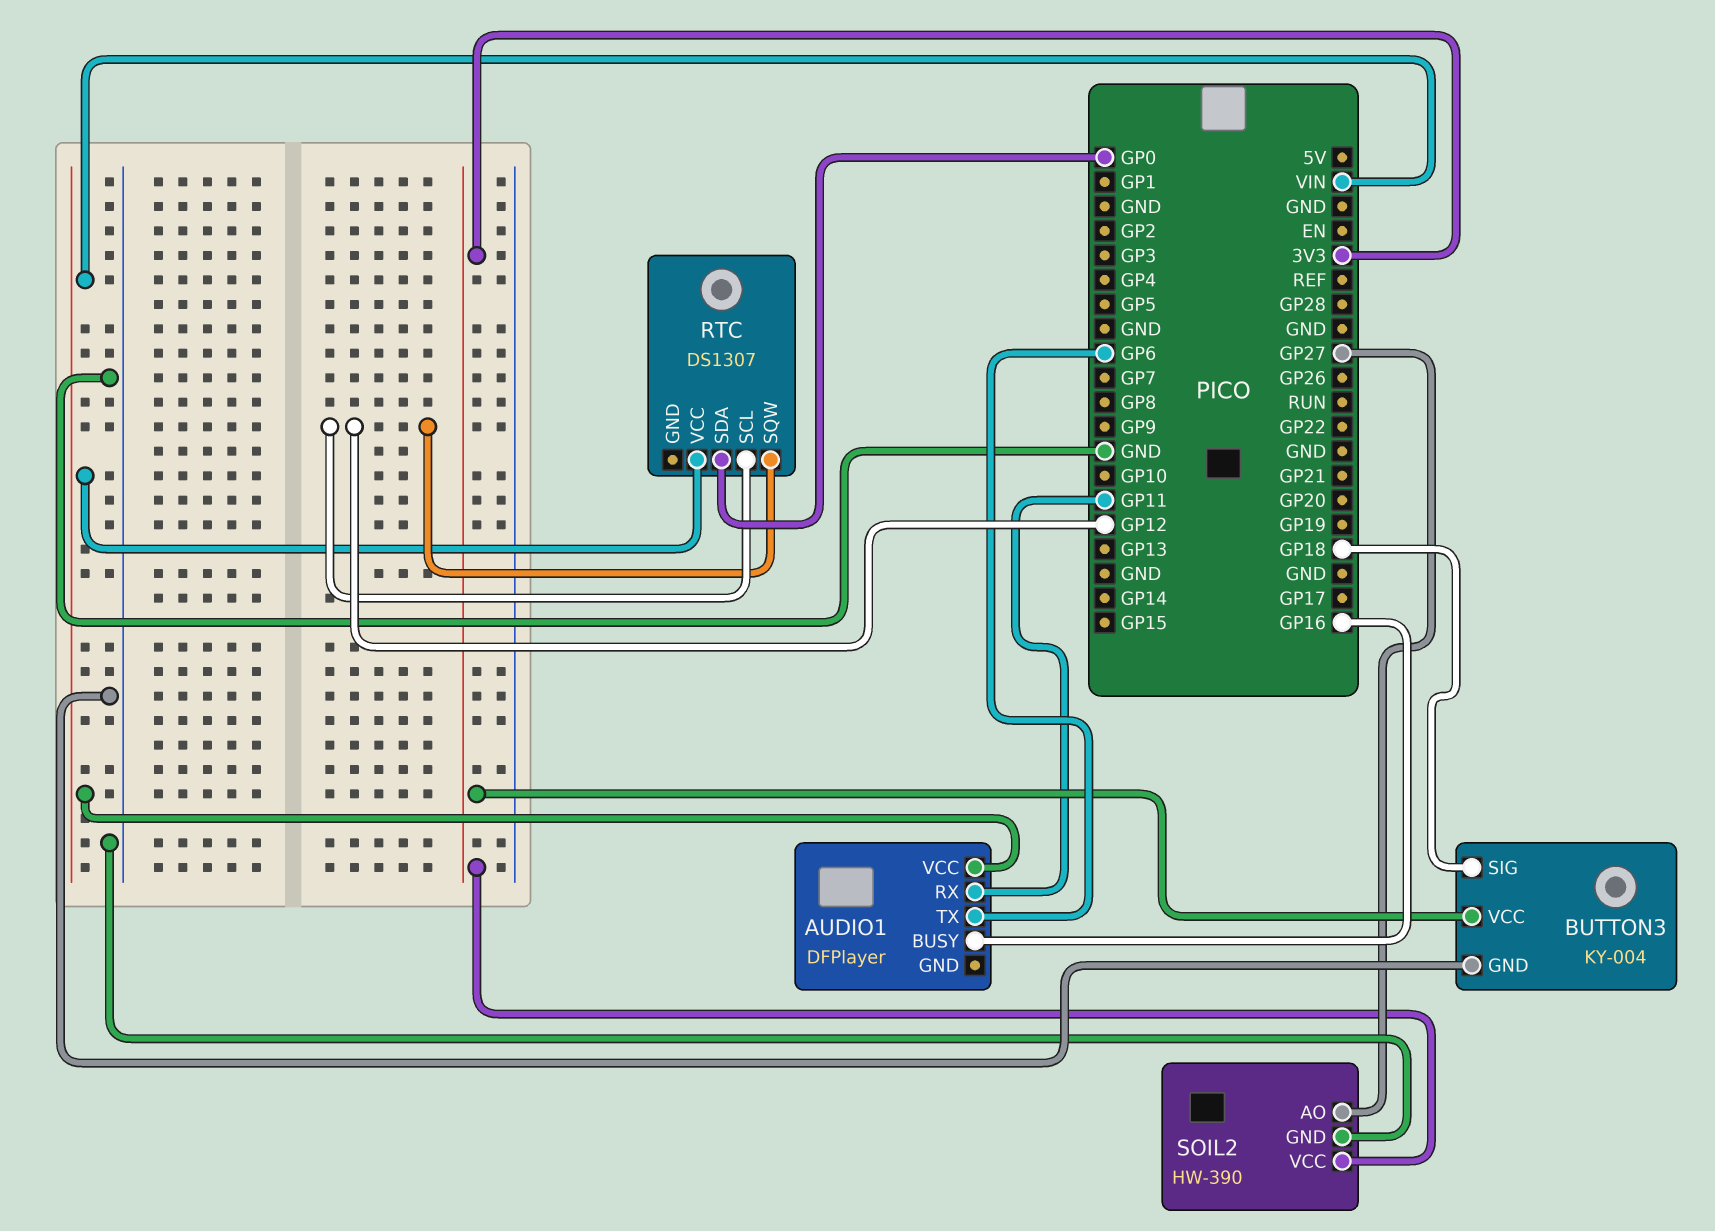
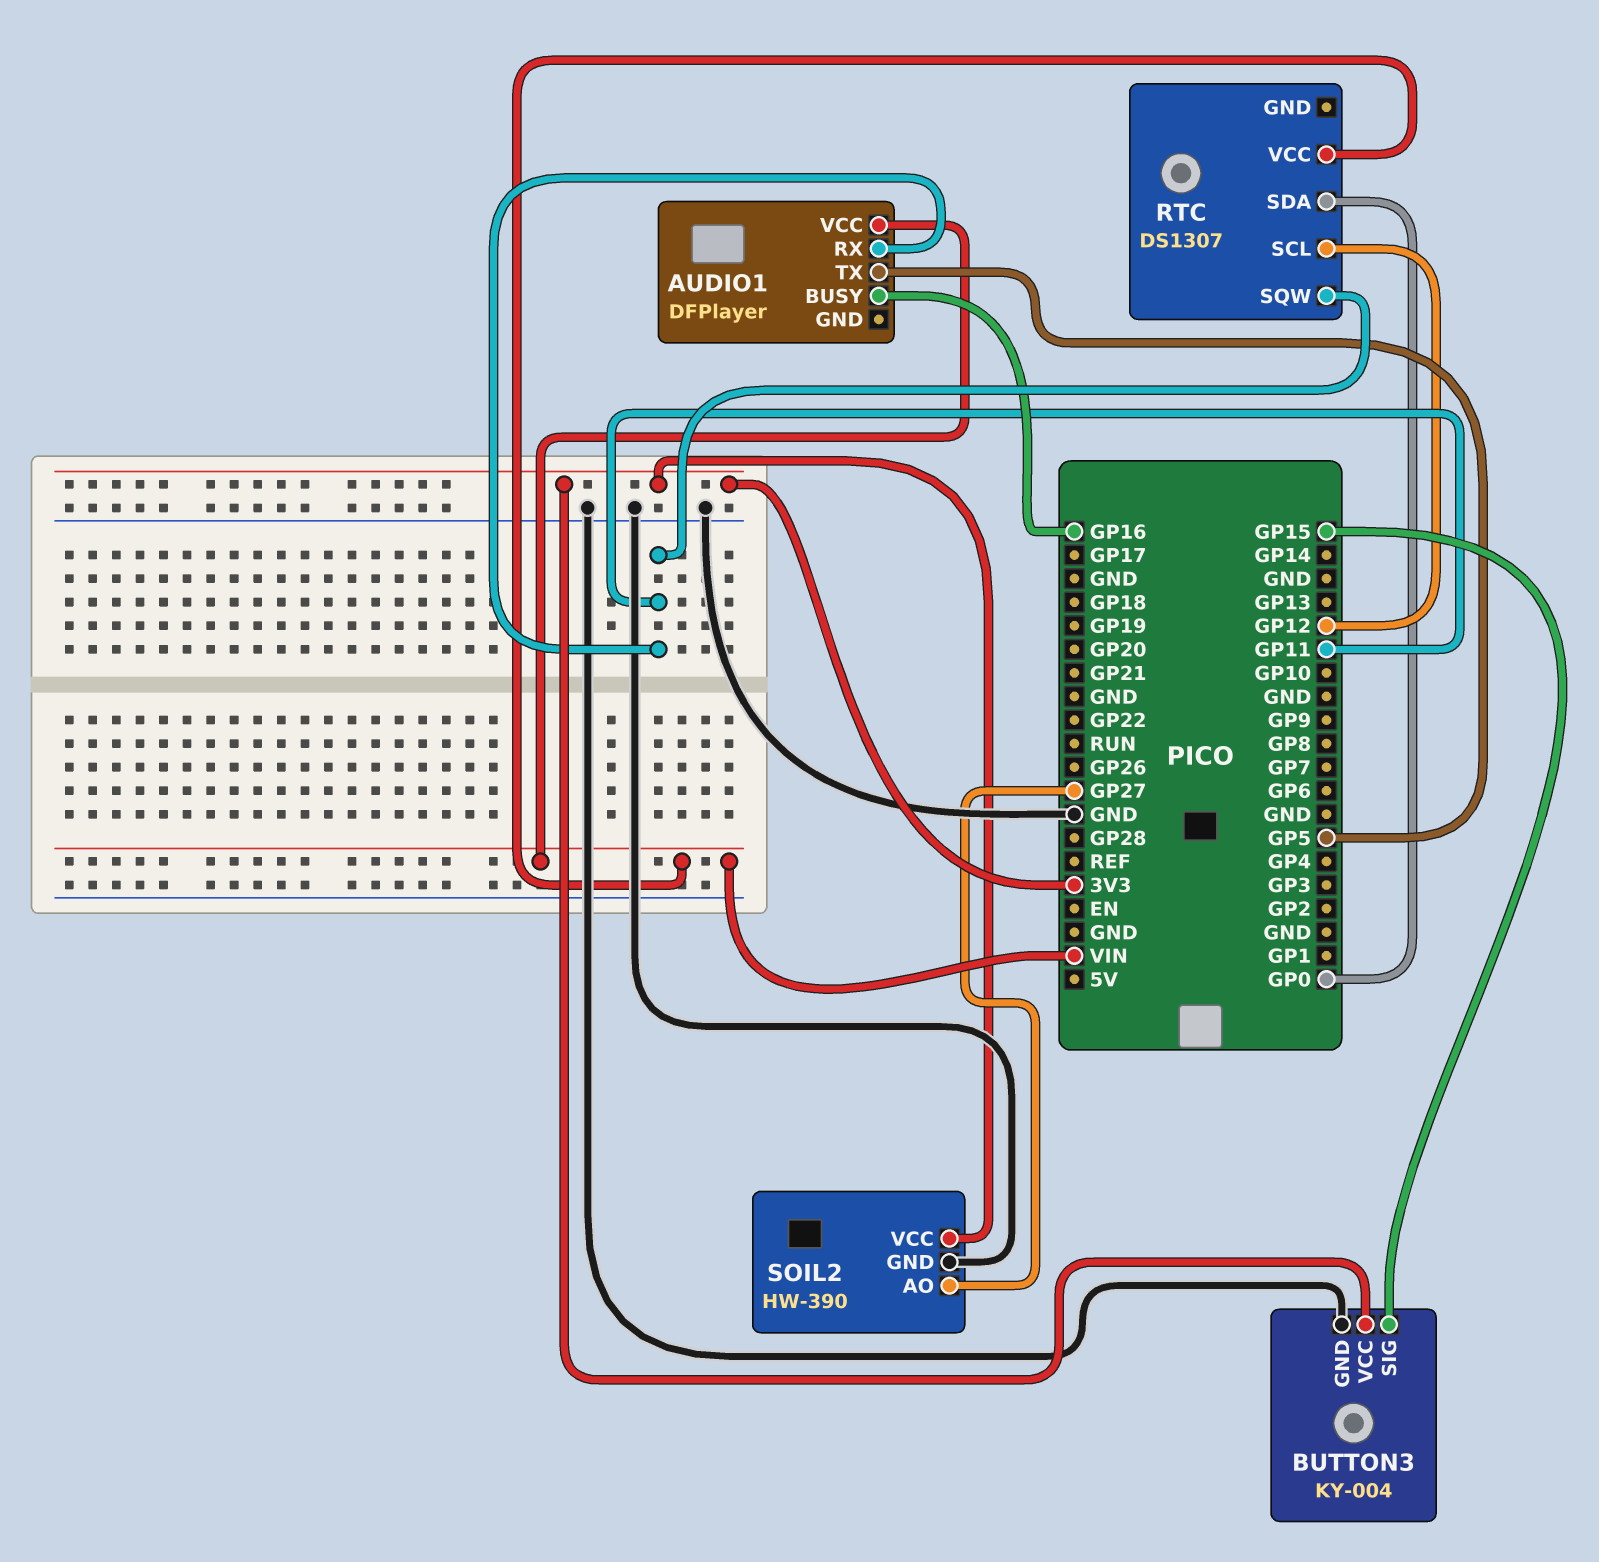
AUDIO1 pin TX: GP6 -> GP5
BUTTON3 pin SIG: GP18 -> GP15
RTC pin SQW: GP12 -> GP11

